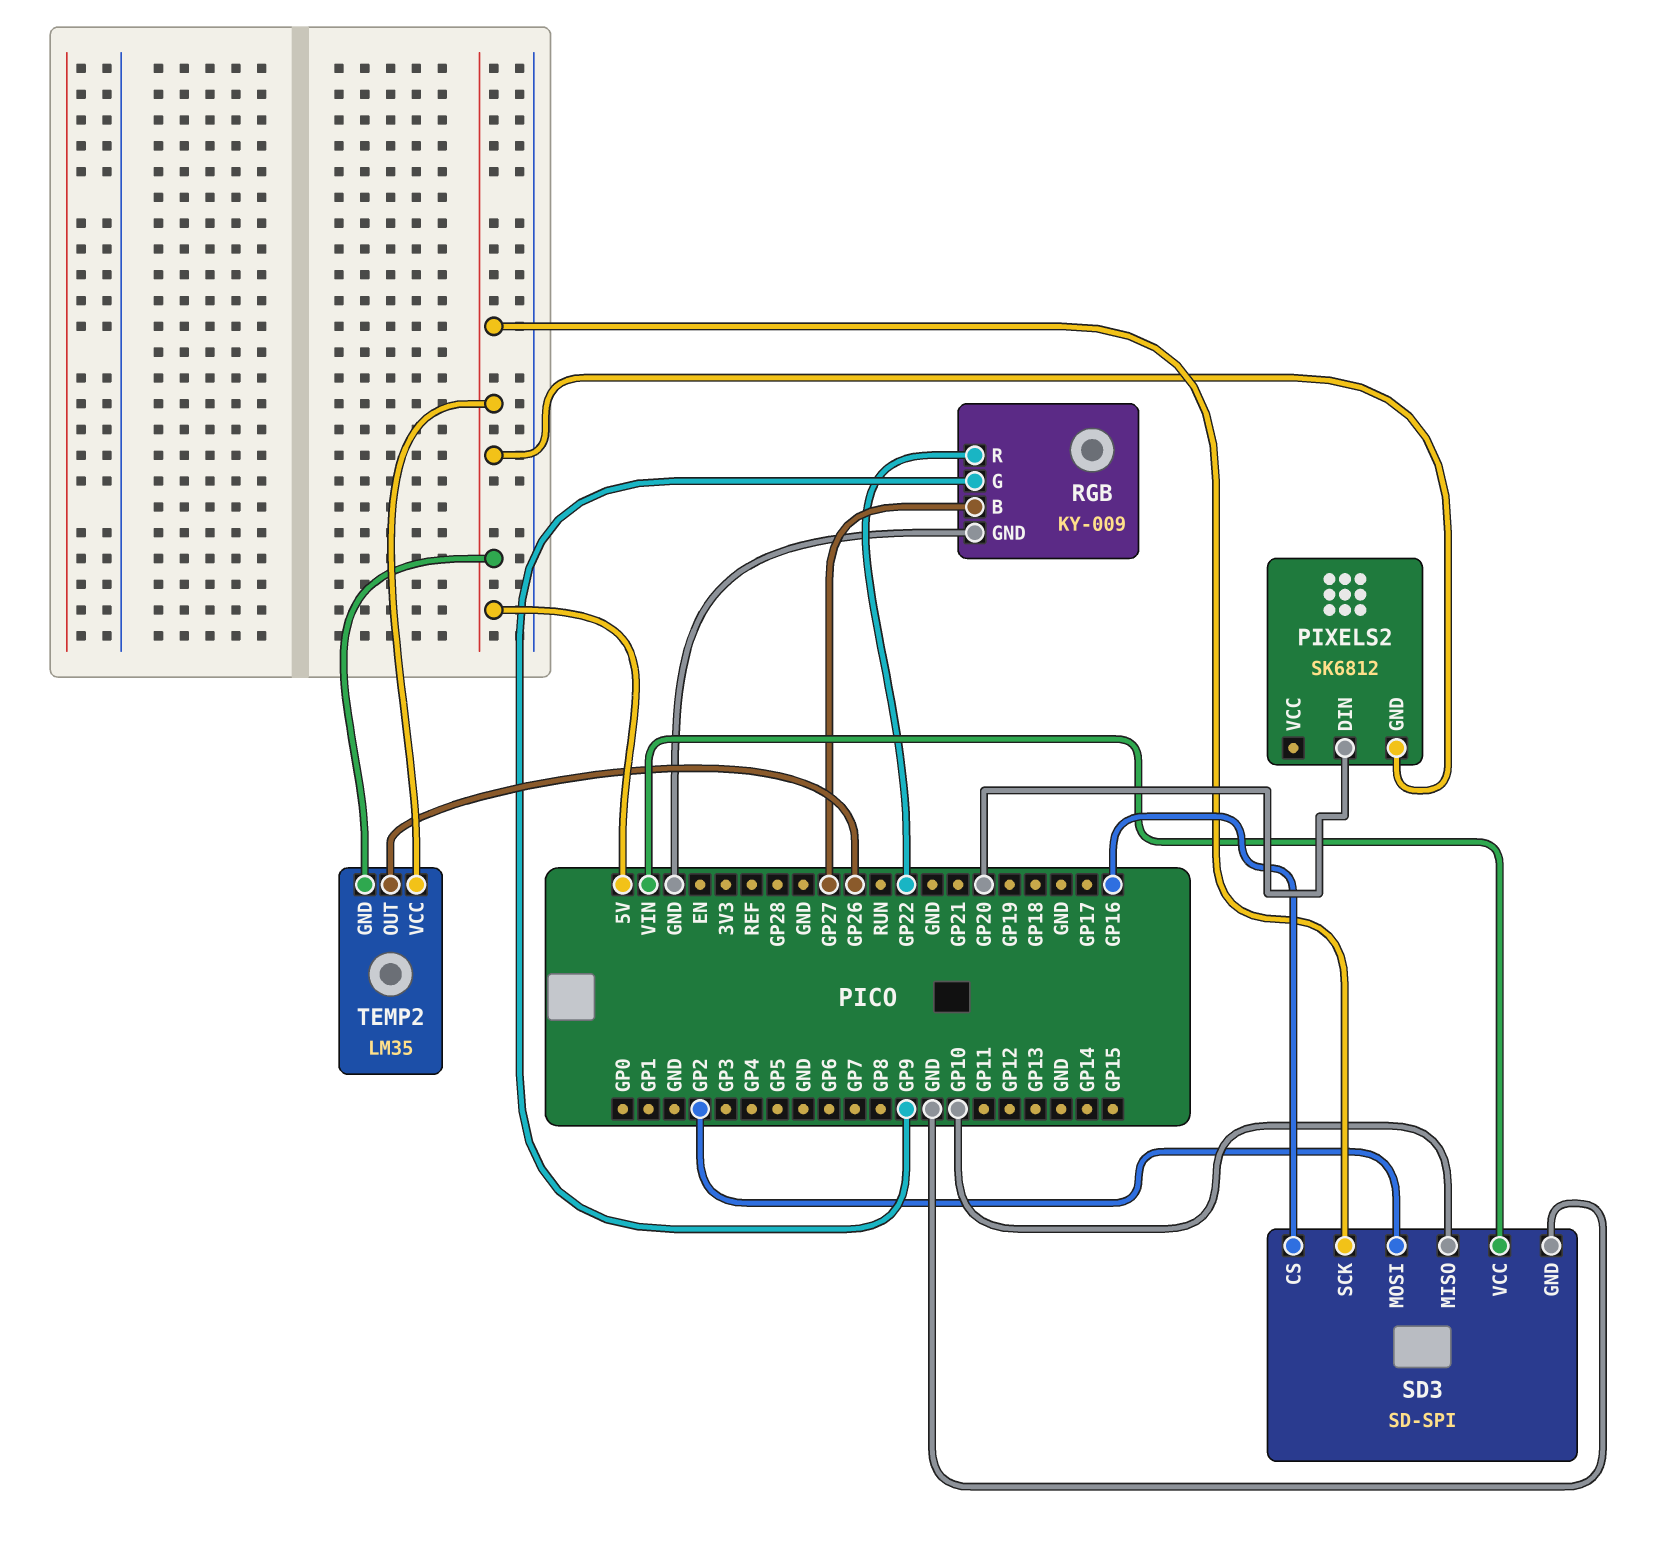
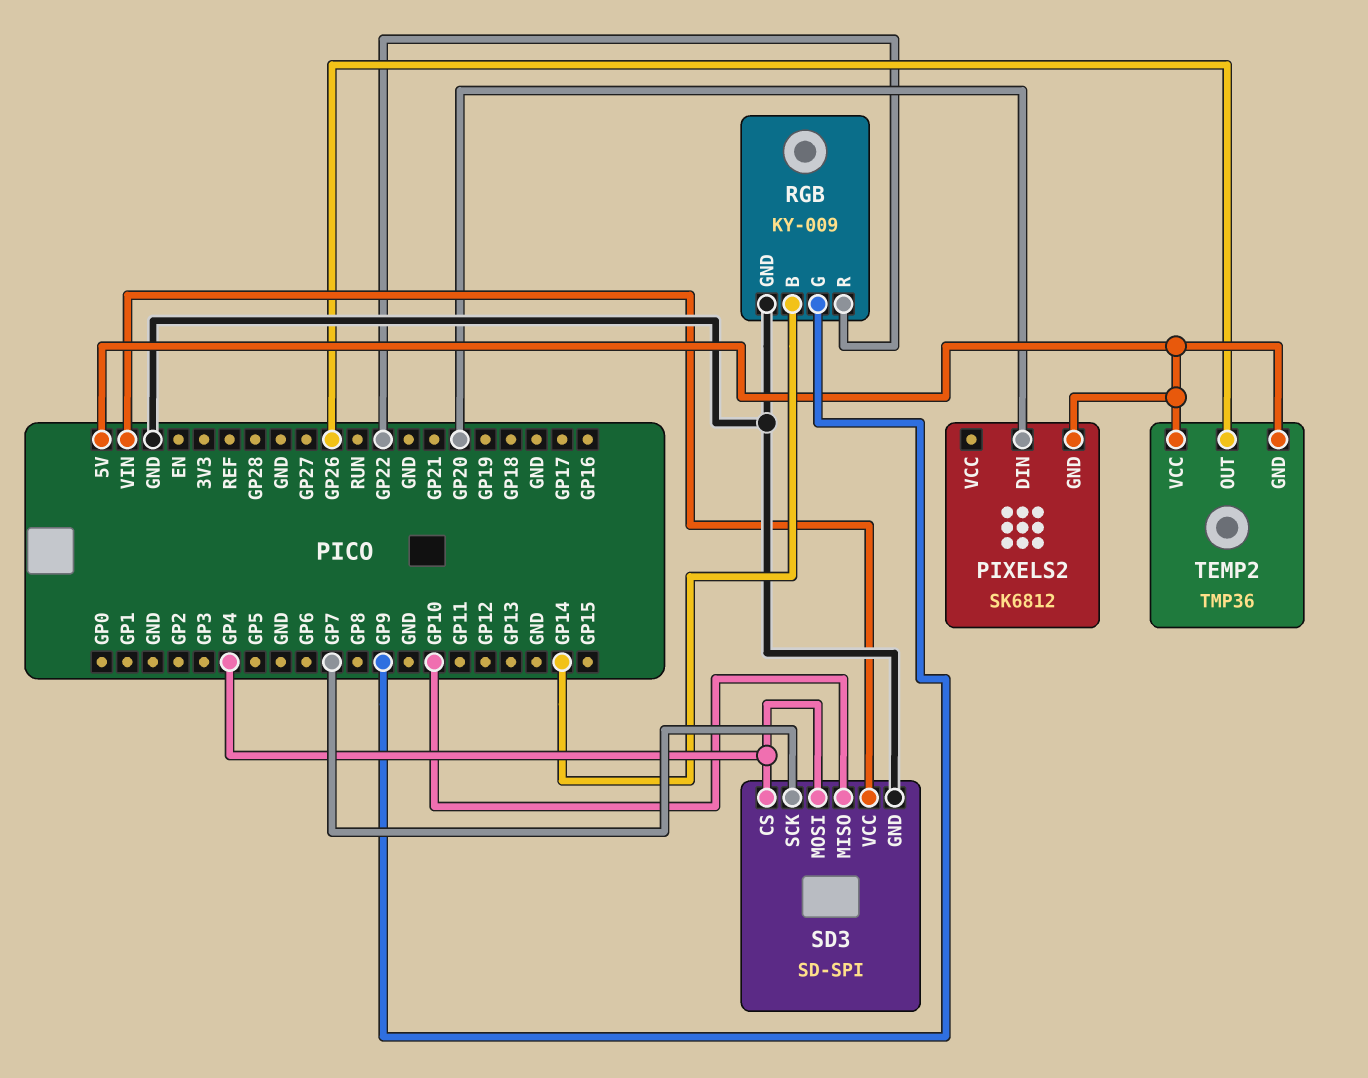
RGB pin B: GP27 -> GP14
SD3 pin CS: GP16 -> GP4
SD3 pin MOSI: GP2 -> GP4
SD3 pin SCK: 5V -> GP7
TEMP2: LM35 -> TMP36

